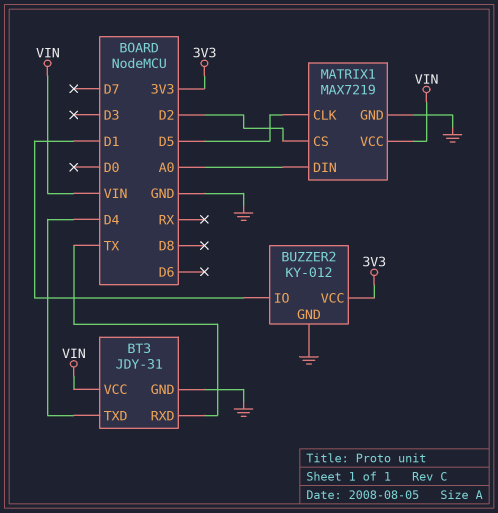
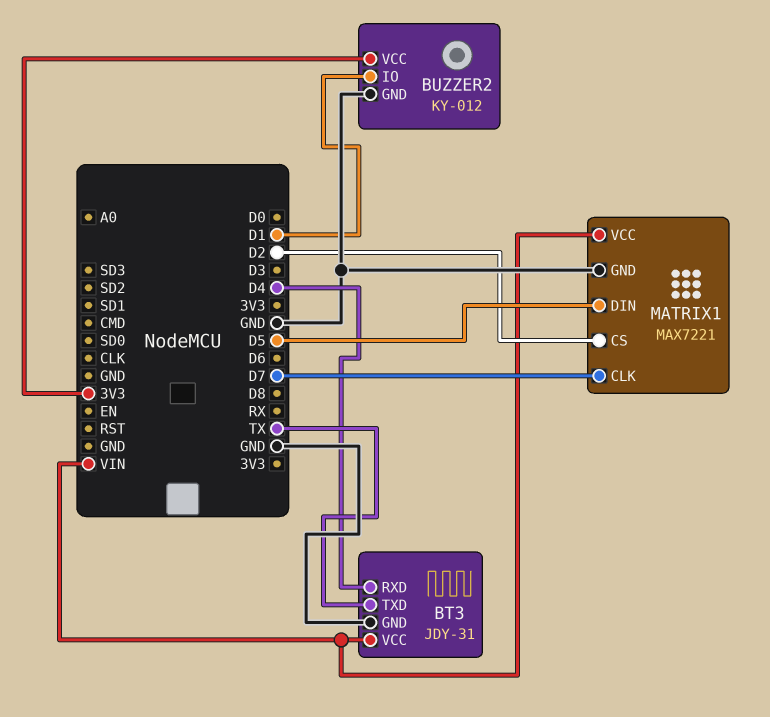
BT3 pin RXD: TX -> D4
BT3 pin TXD: D4 -> TX
MATRIX1: MAX7219 -> MAX7221
MATRIX1 pin CLK: D5 -> D7
MATRIX1 pin DIN: A0 -> D5

